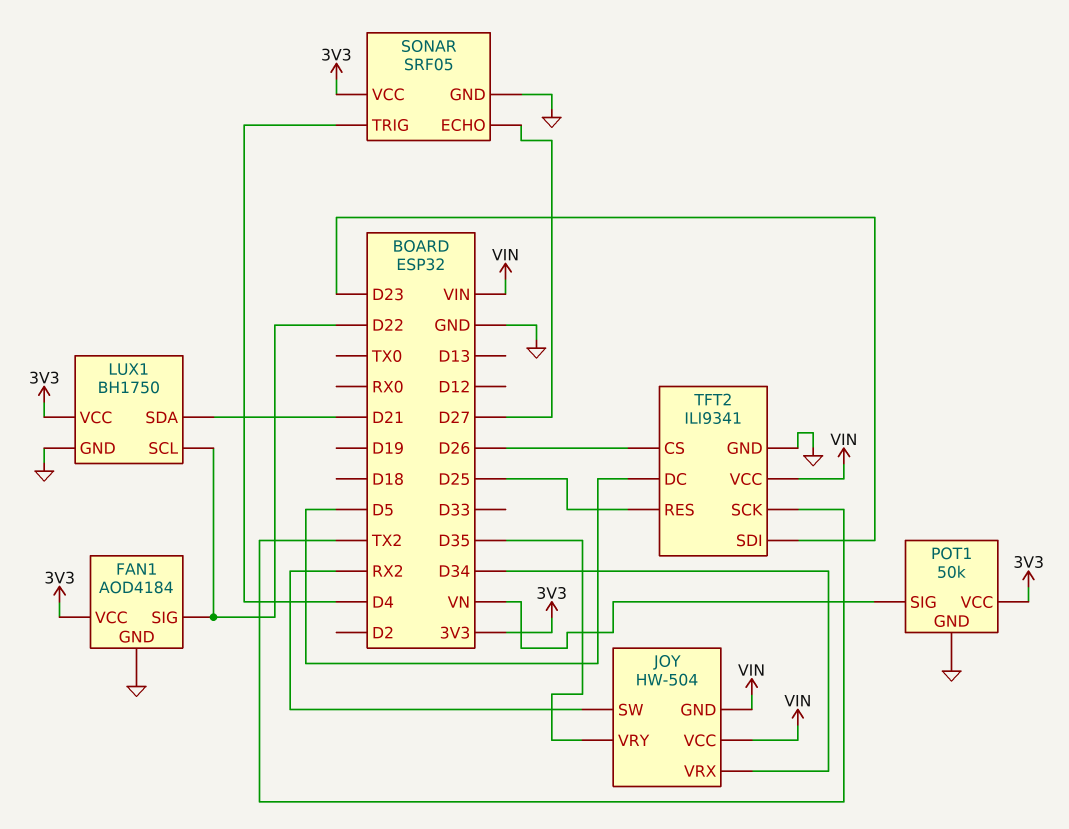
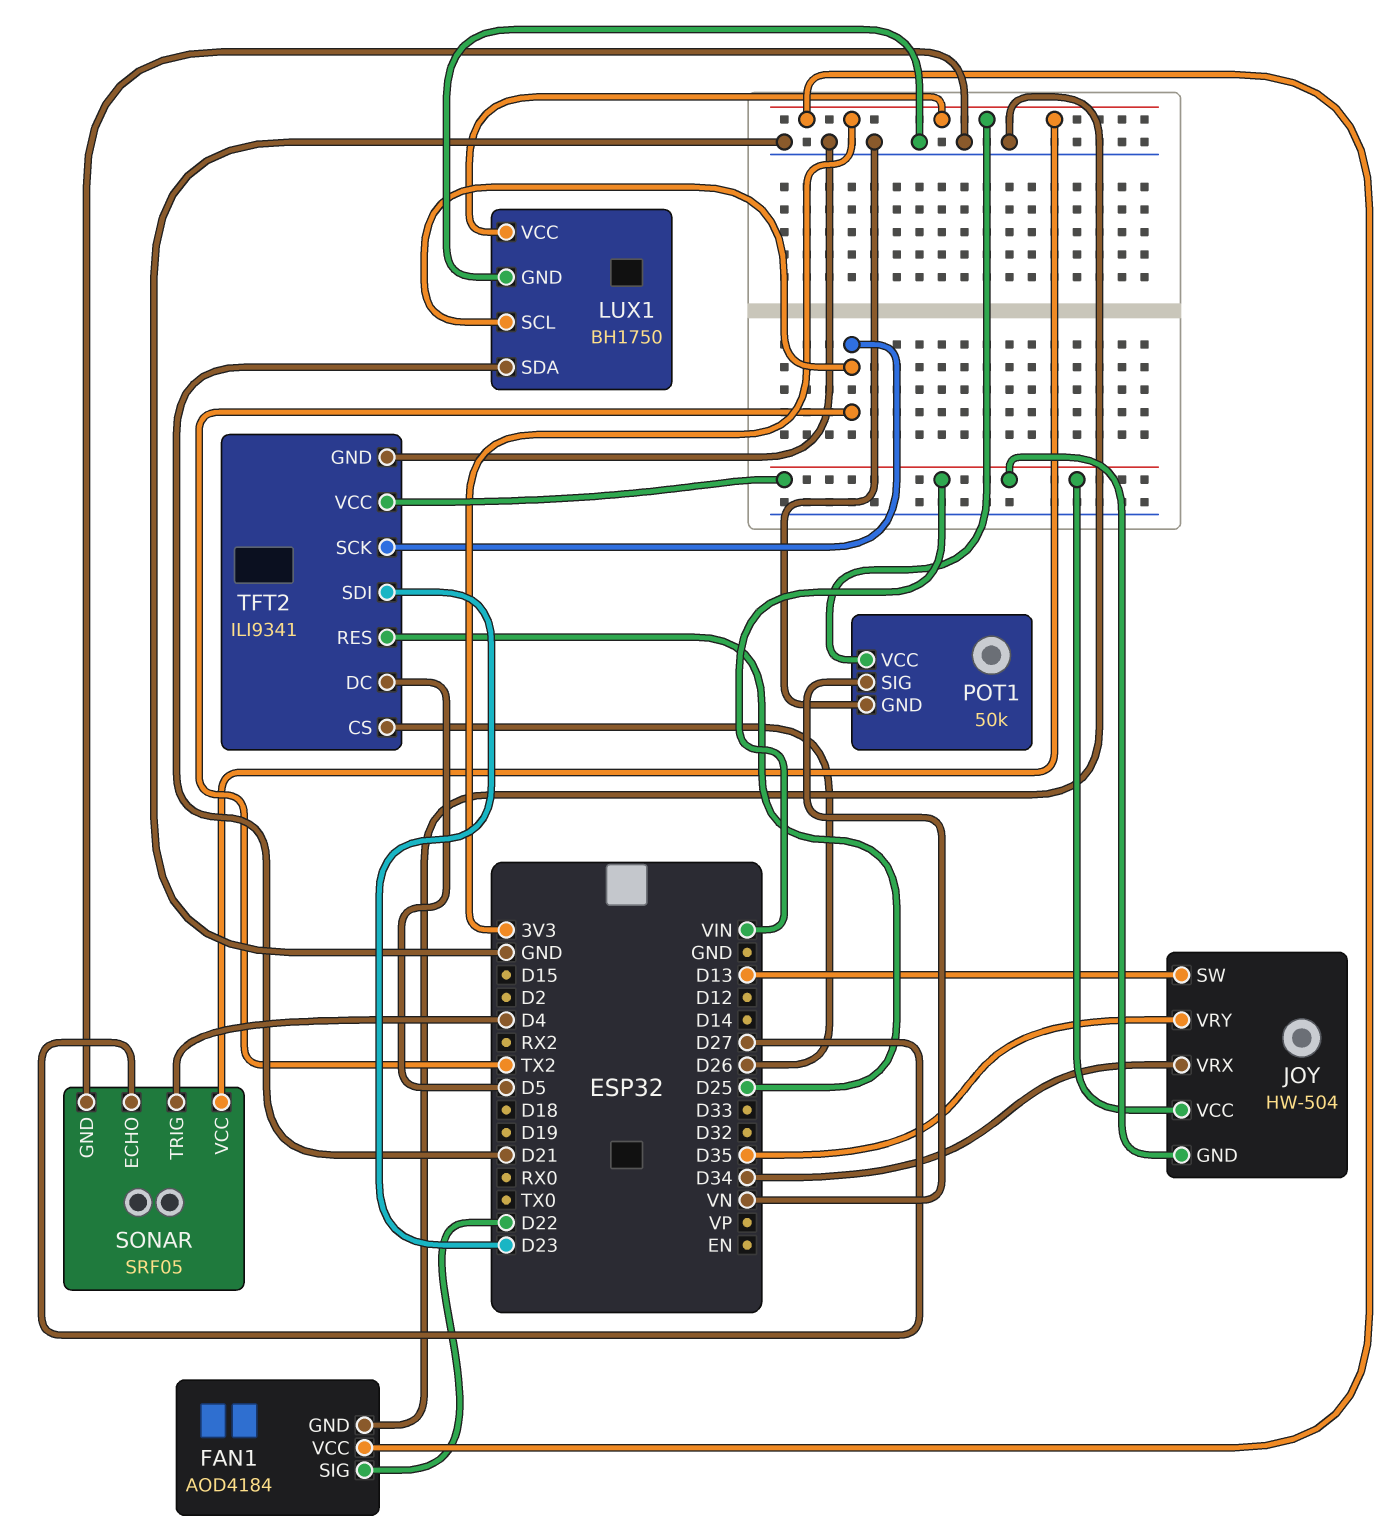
JOY pin SW: RX2 -> D13
LUX1 pin SCL: D22 -> TX2

